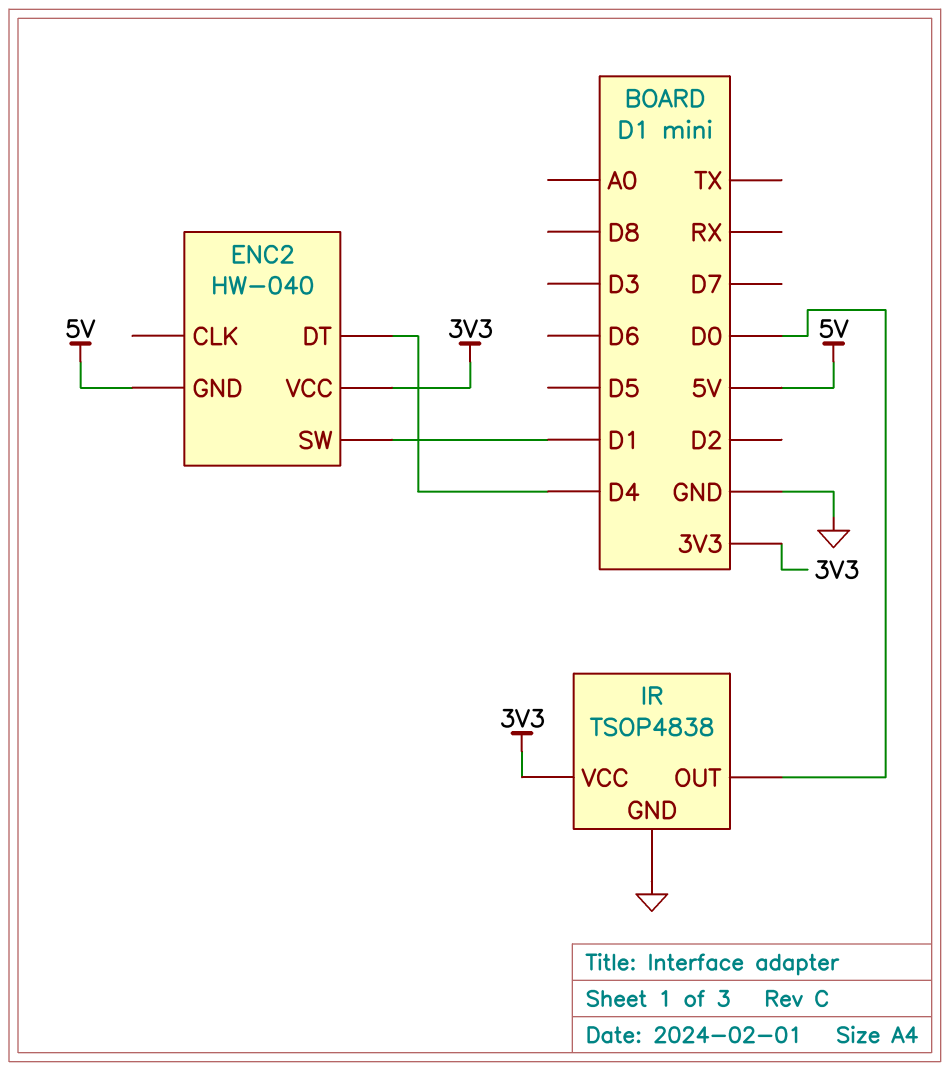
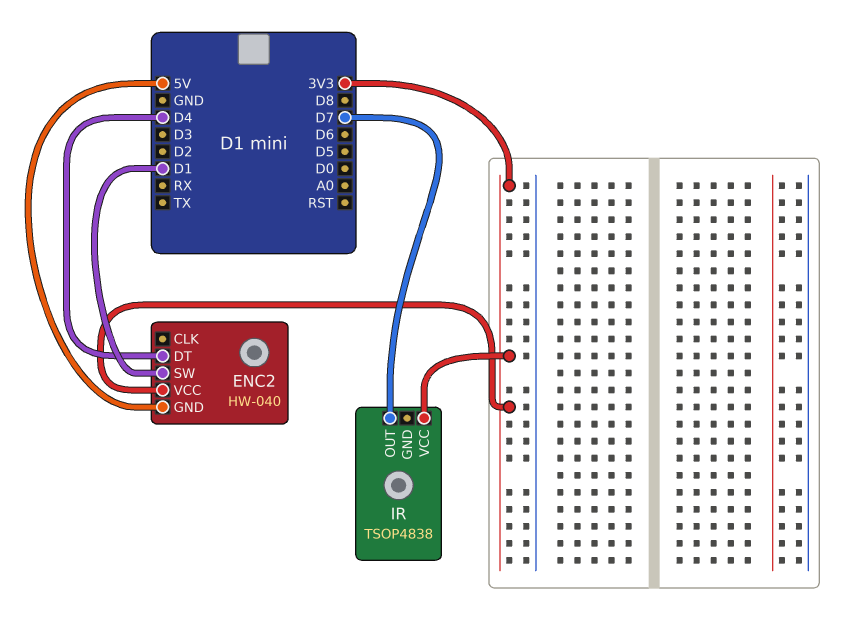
IR pin GND: GND -> none
IR pin OUT: D0 -> D7

